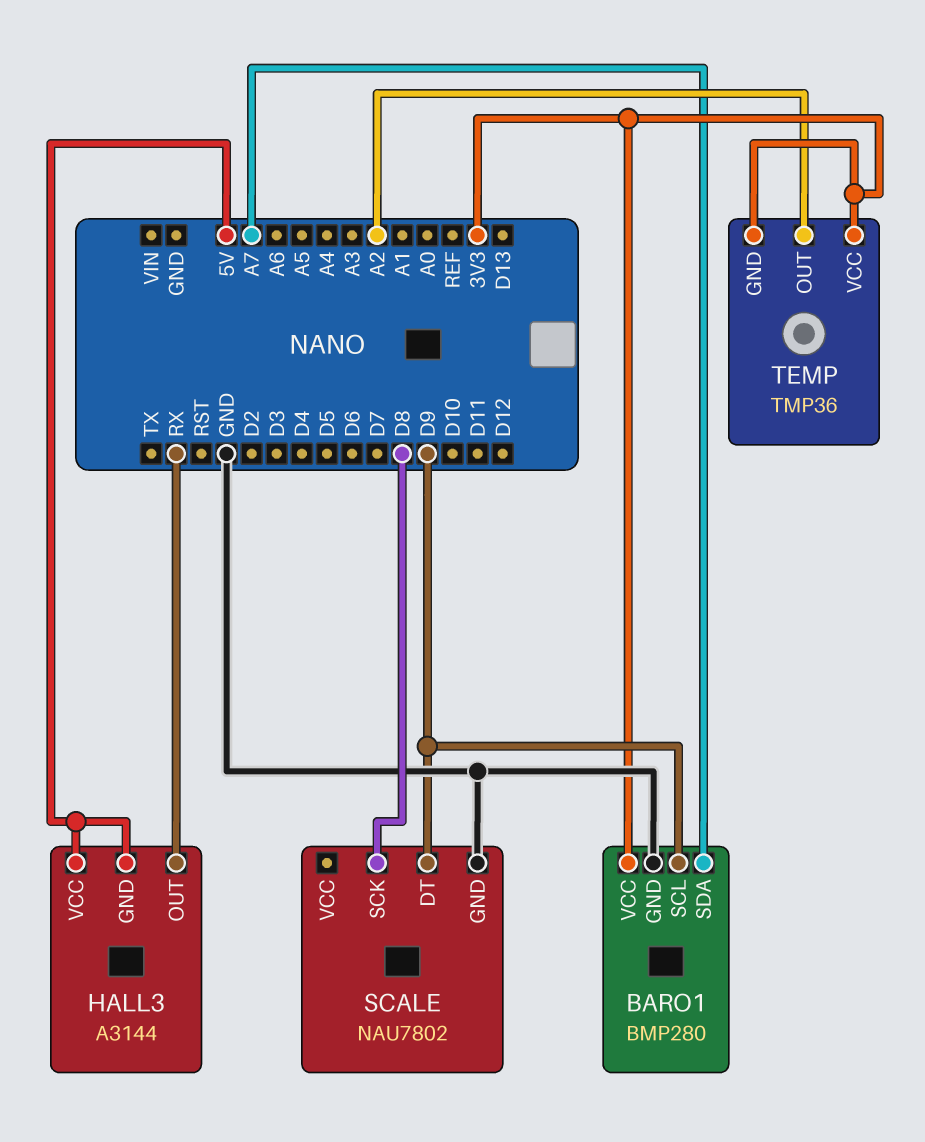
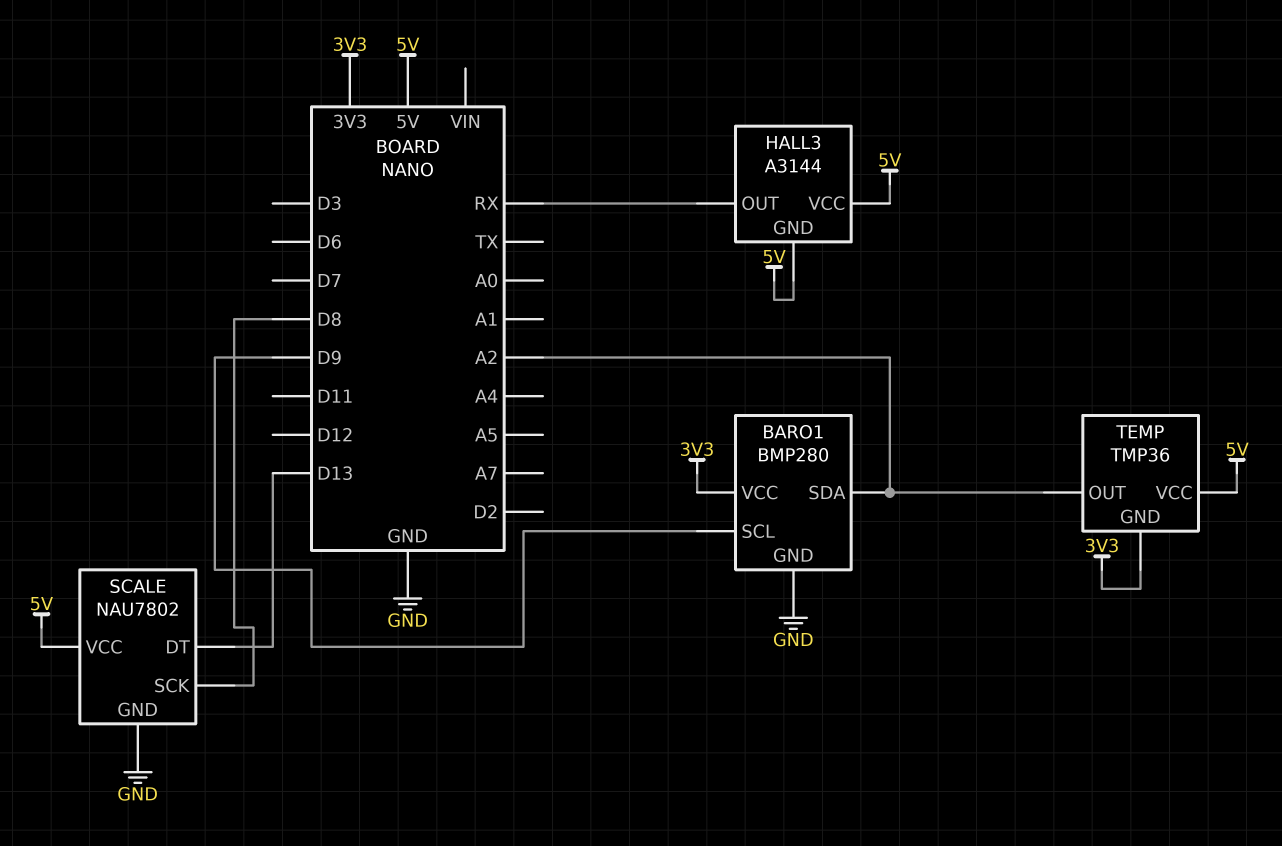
BARO1 pin SDA: A7 -> A2
SCALE pin DT: D9 -> D13
SCALE pin VCC: none -> 5V
TEMP pin VCC: 3V3 -> 5V

